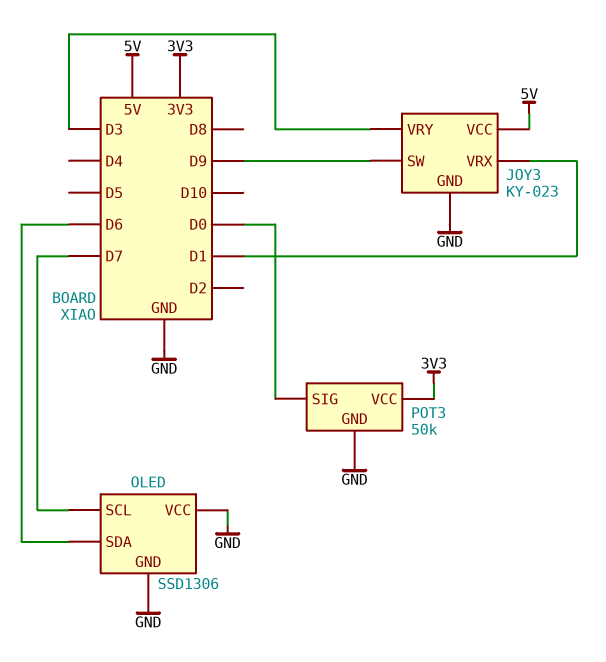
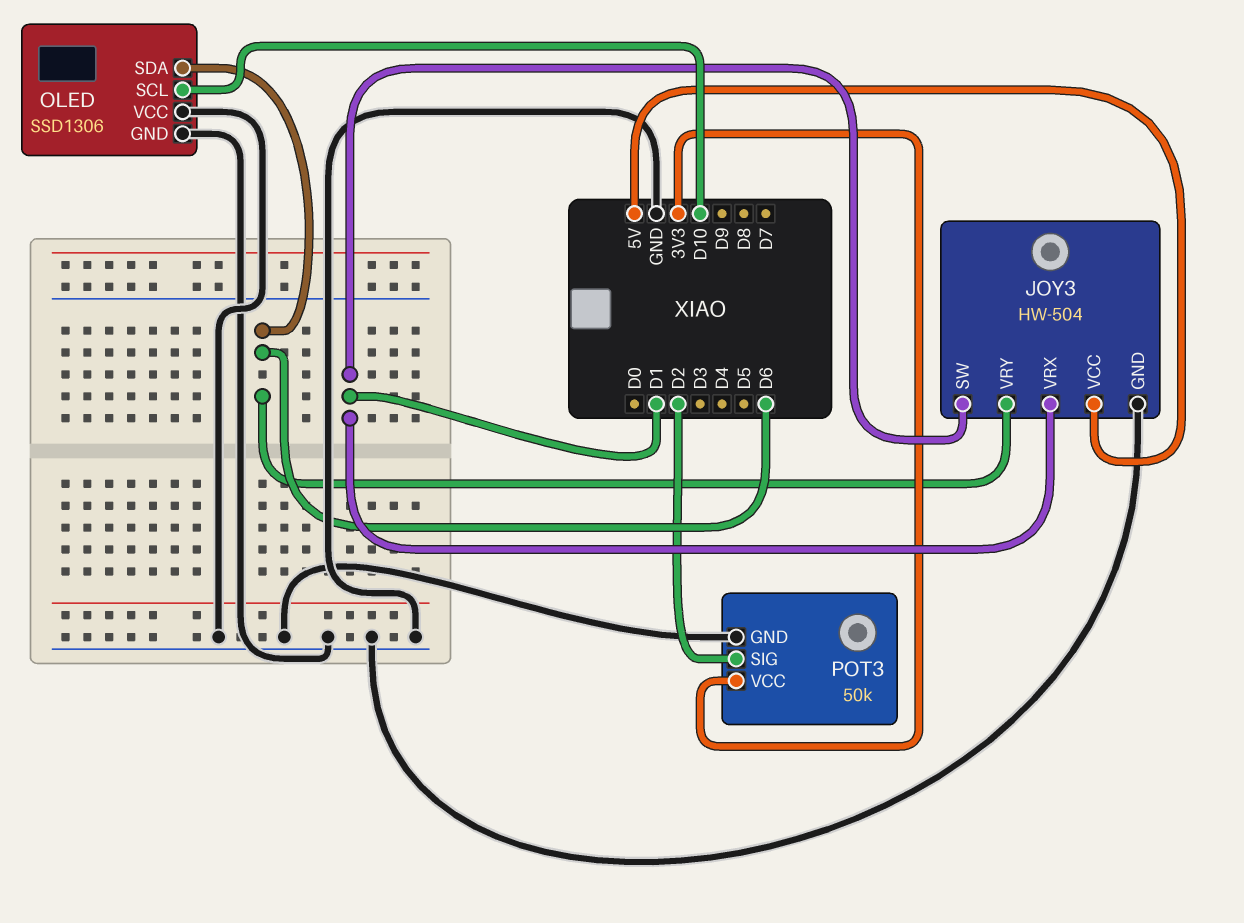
JOY3: KY-023 -> HW-504
JOY3 pin SW: D9 -> D1
JOY3 pin VRY: D3 -> D6
OLED pin SCL: D7 -> D10
POT3 pin SIG: D0 -> D2

